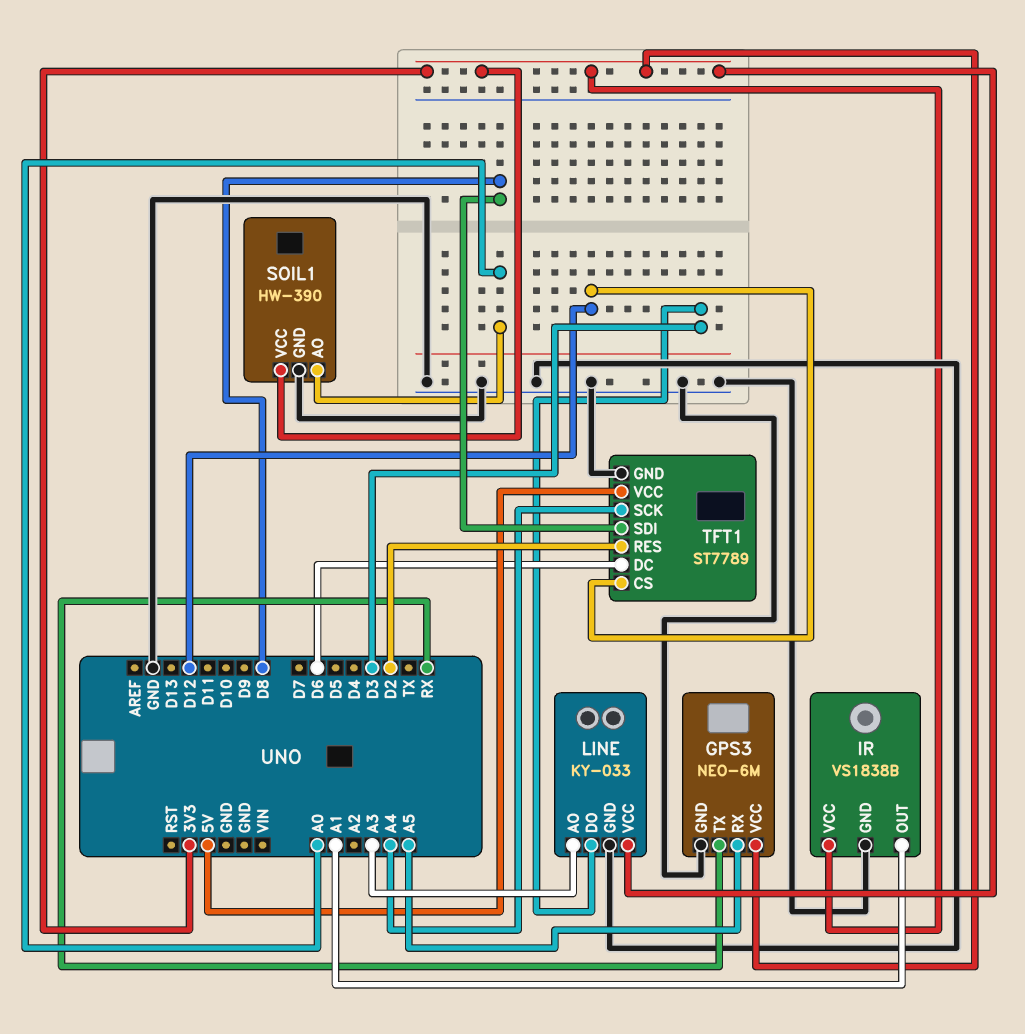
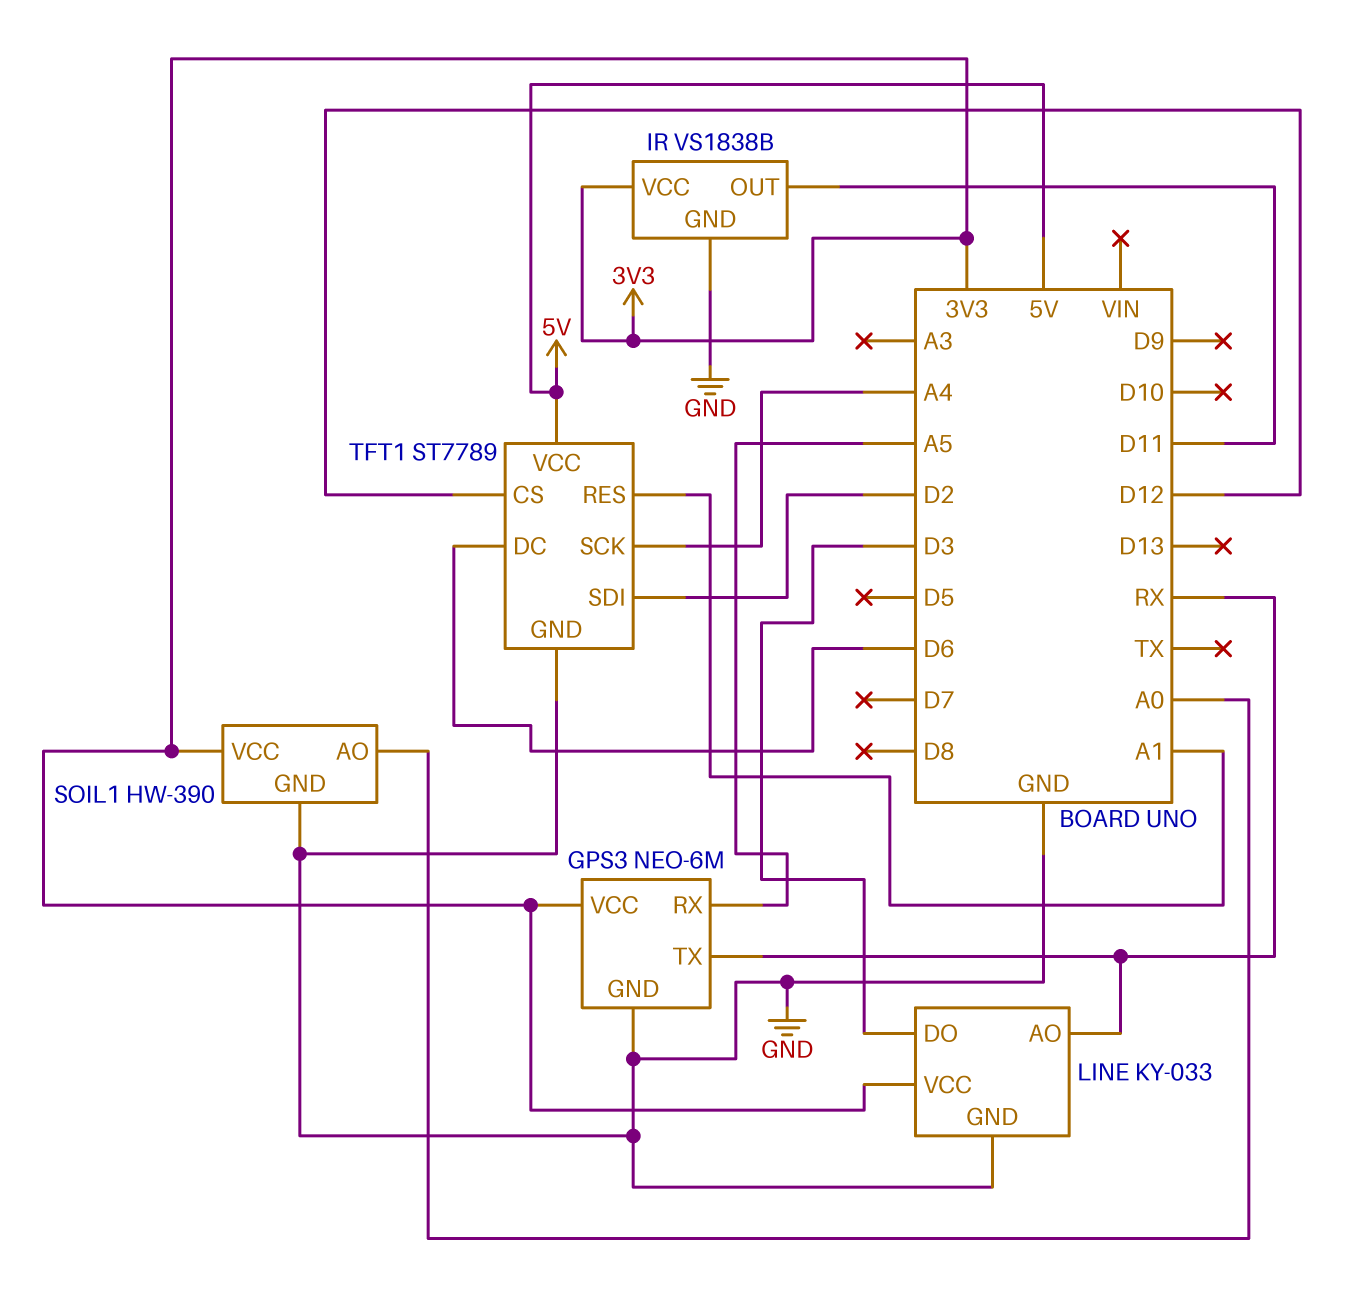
IR pin OUT: A1 -> D11
LINE pin AO: A3 -> RX
TFT1 pin RES: D2 -> A1
TFT1 pin SDI: D8 -> D2

